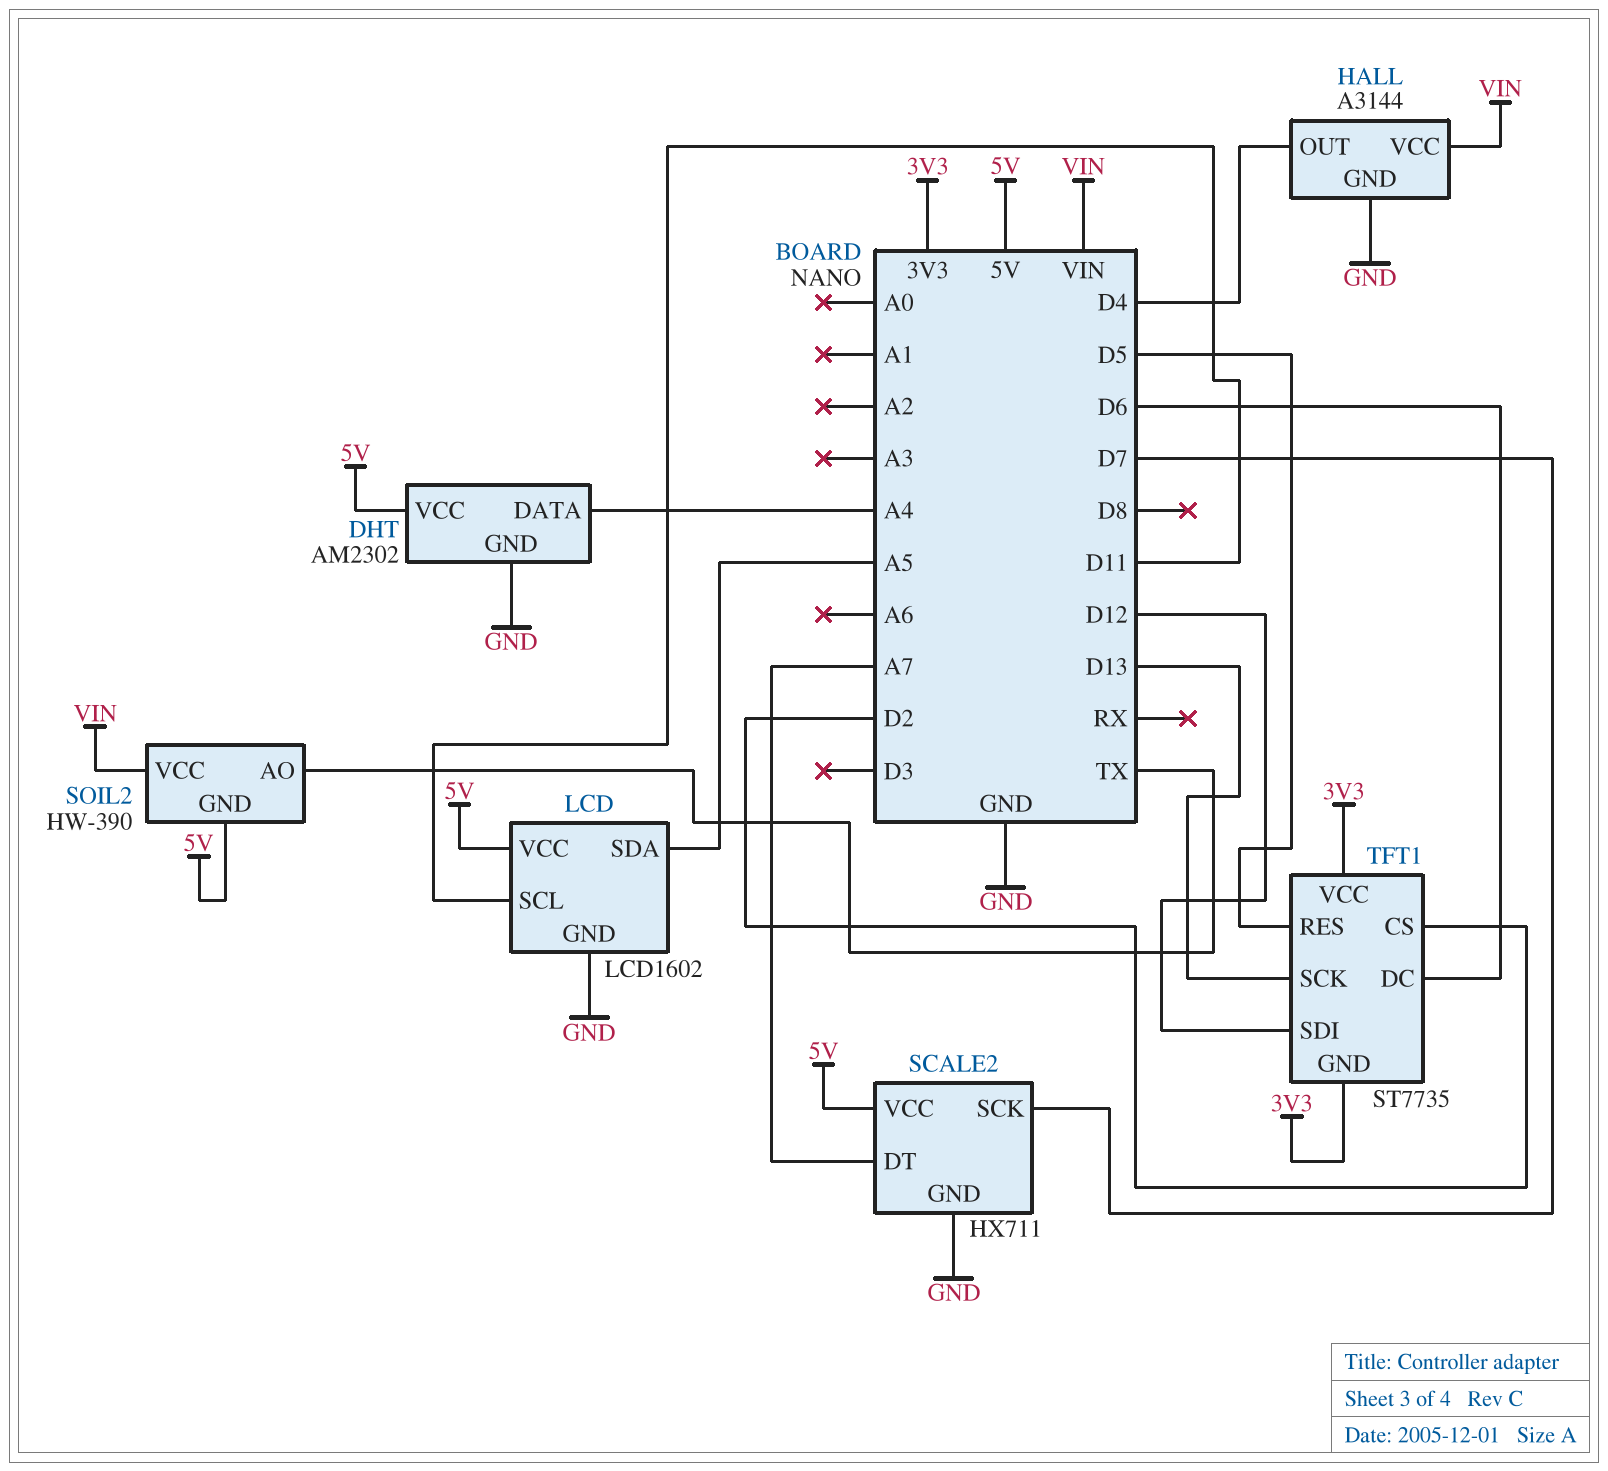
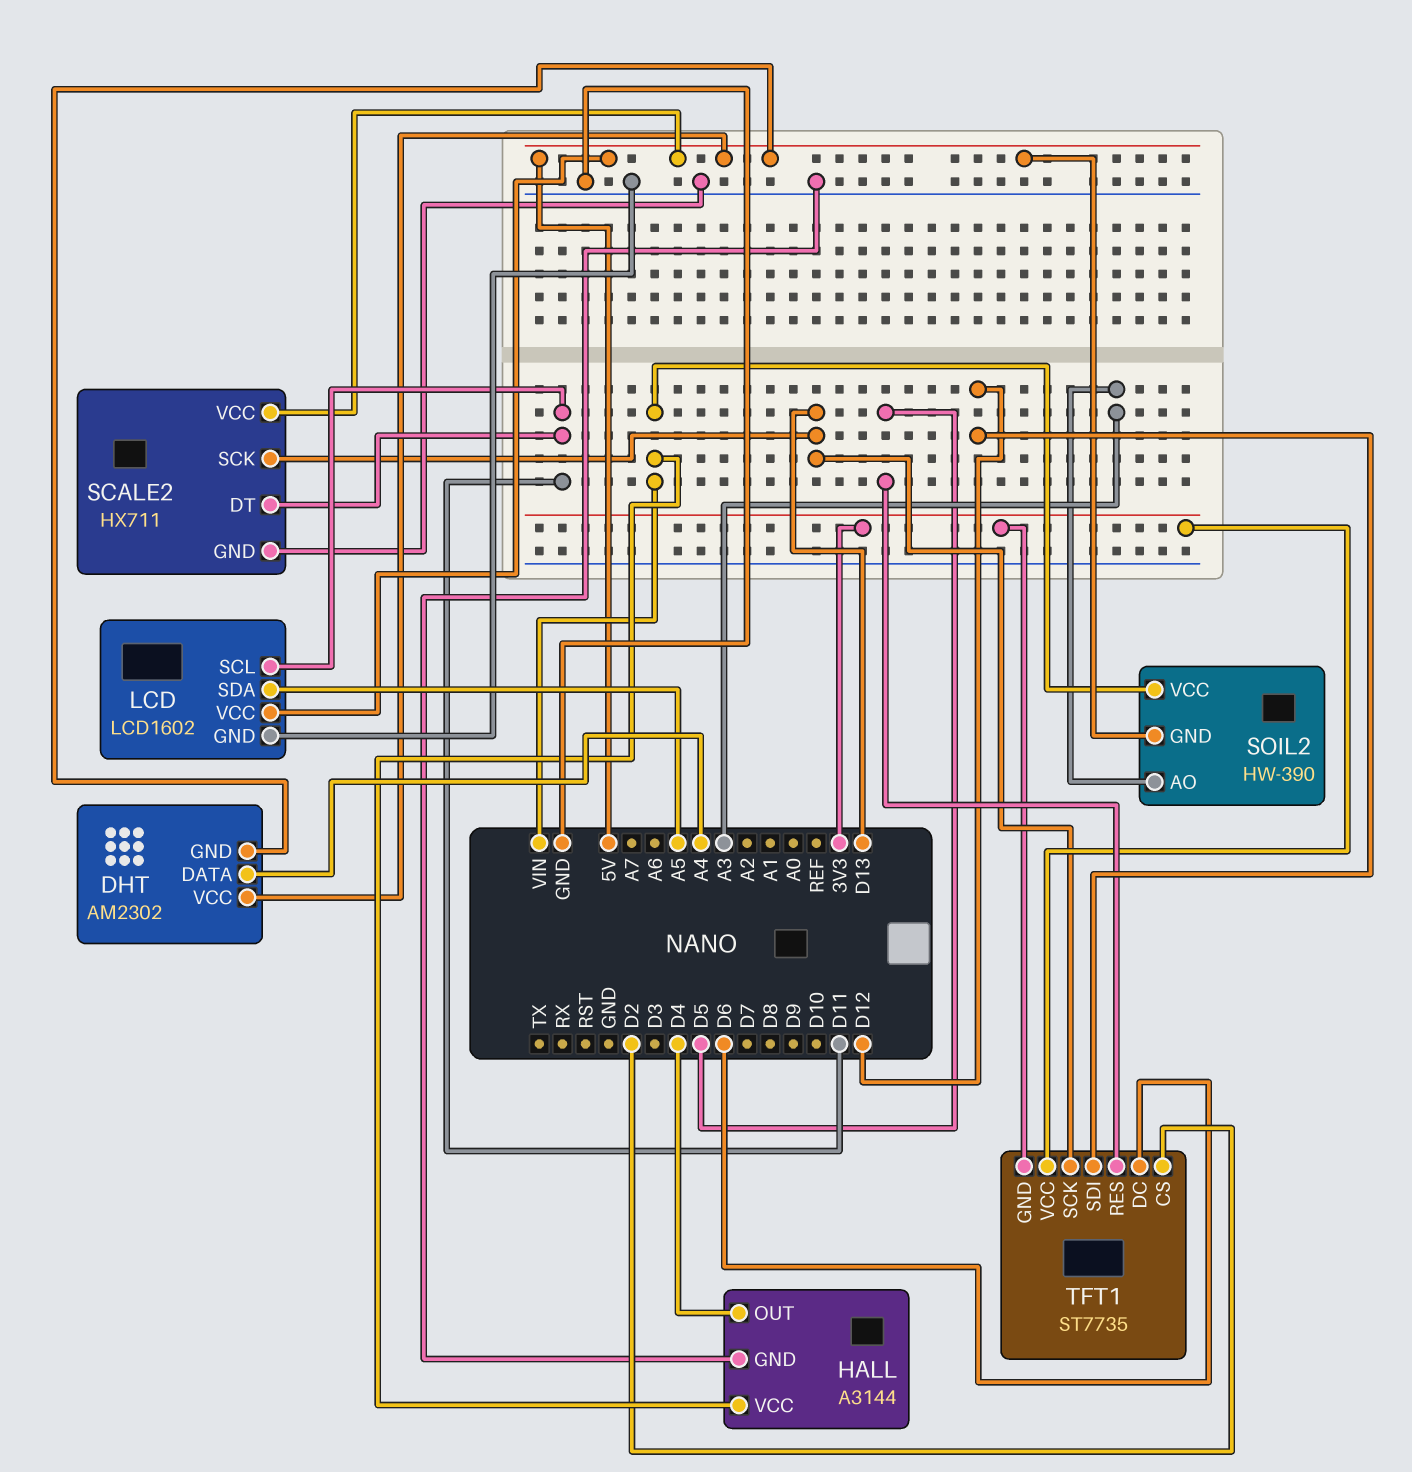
DHT pin GND: GND -> 5V
SCALE2 pin DT: A7 -> D11
SCALE2 pin SCK: D7 -> D13
SOIL2 pin AO: TX -> A3

